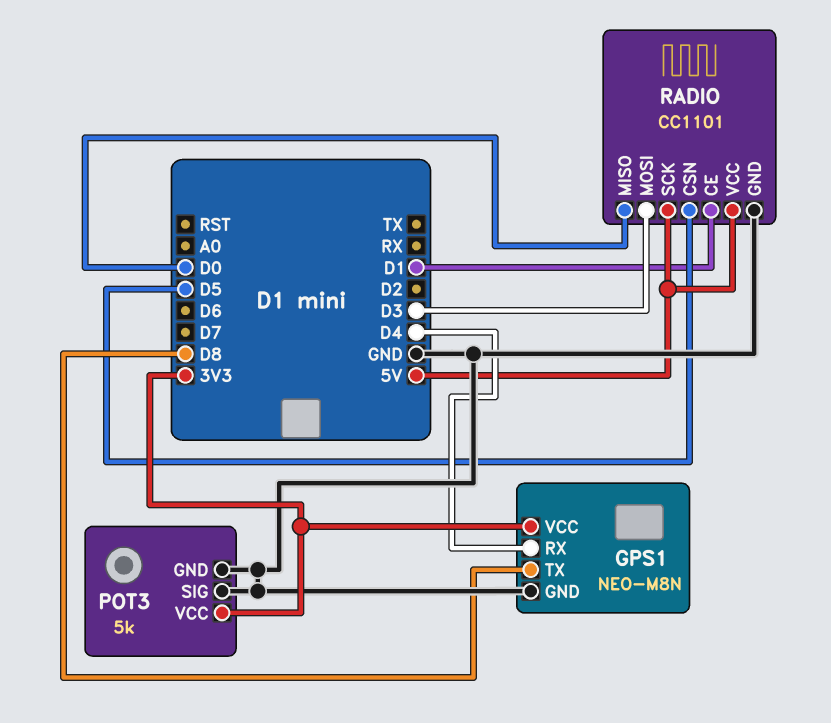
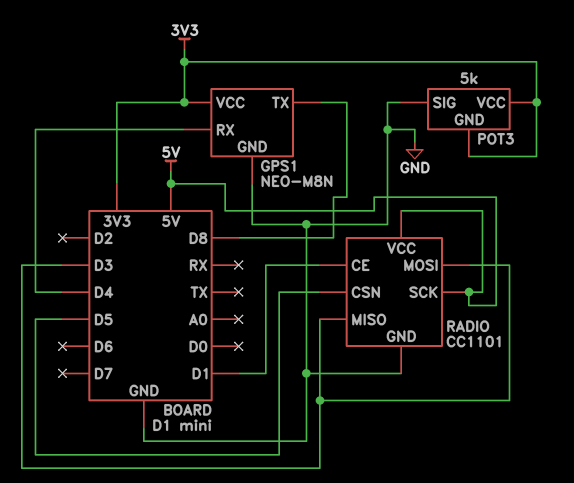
POT3 pin GND: GND -> 3V3
RADIO pin MISO: D0 -> D3

